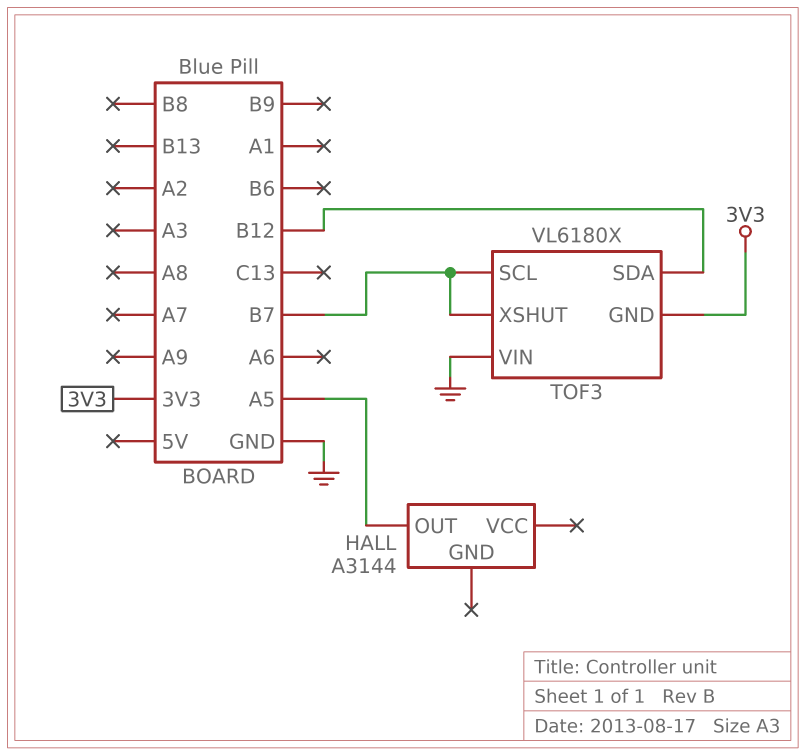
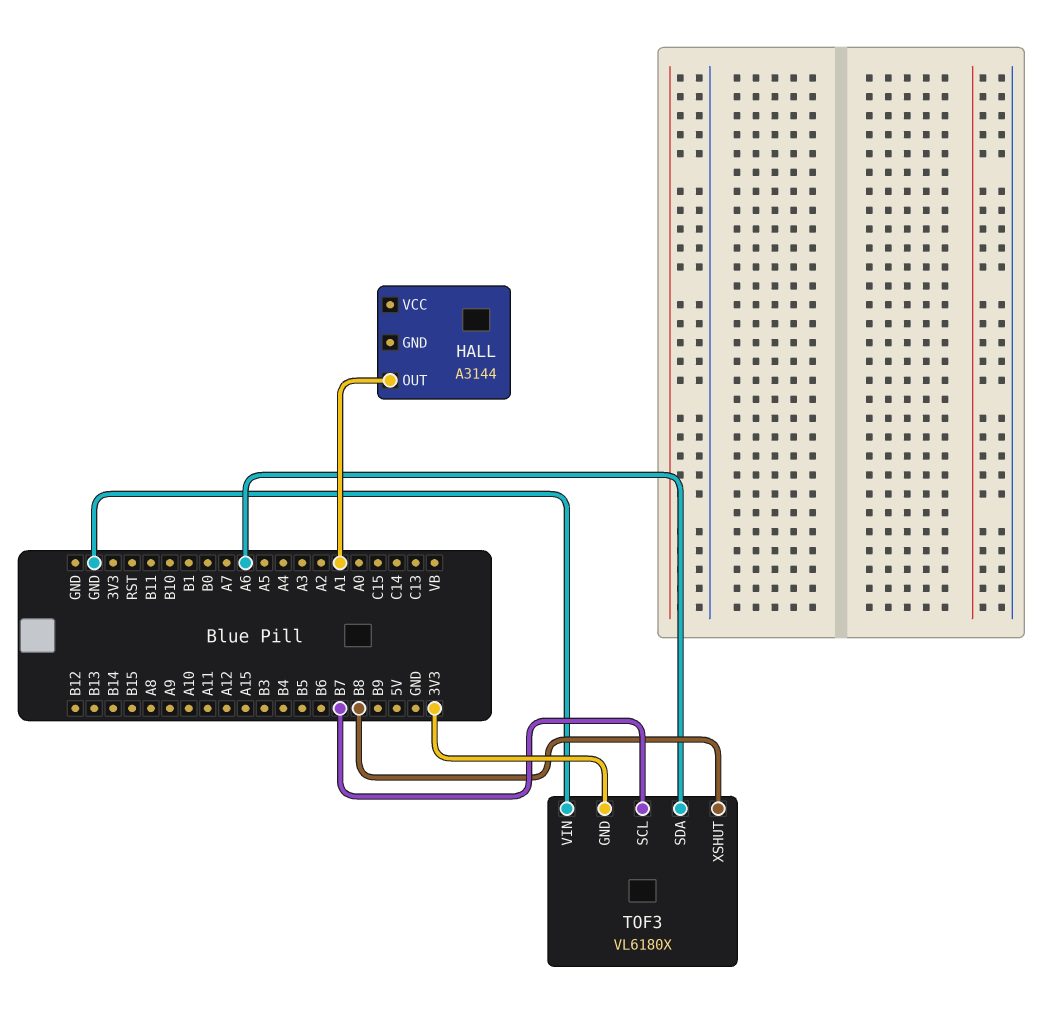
HALL pin OUT: A5 -> A1
TOF3 pin SDA: B12 -> A6
TOF3 pin XSHUT: B7 -> B8

